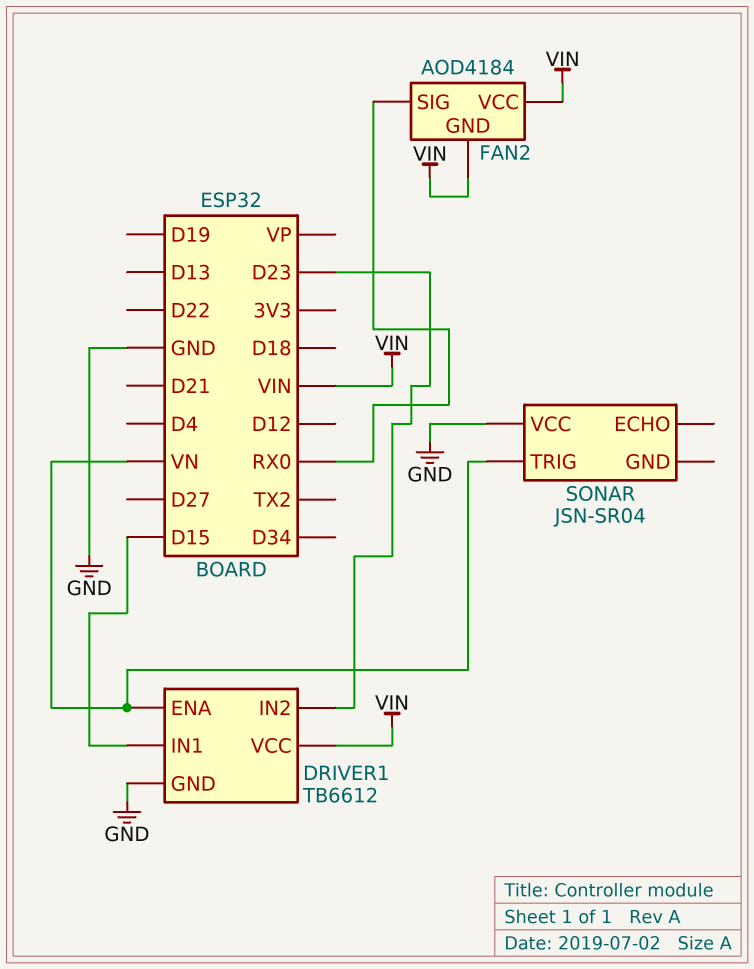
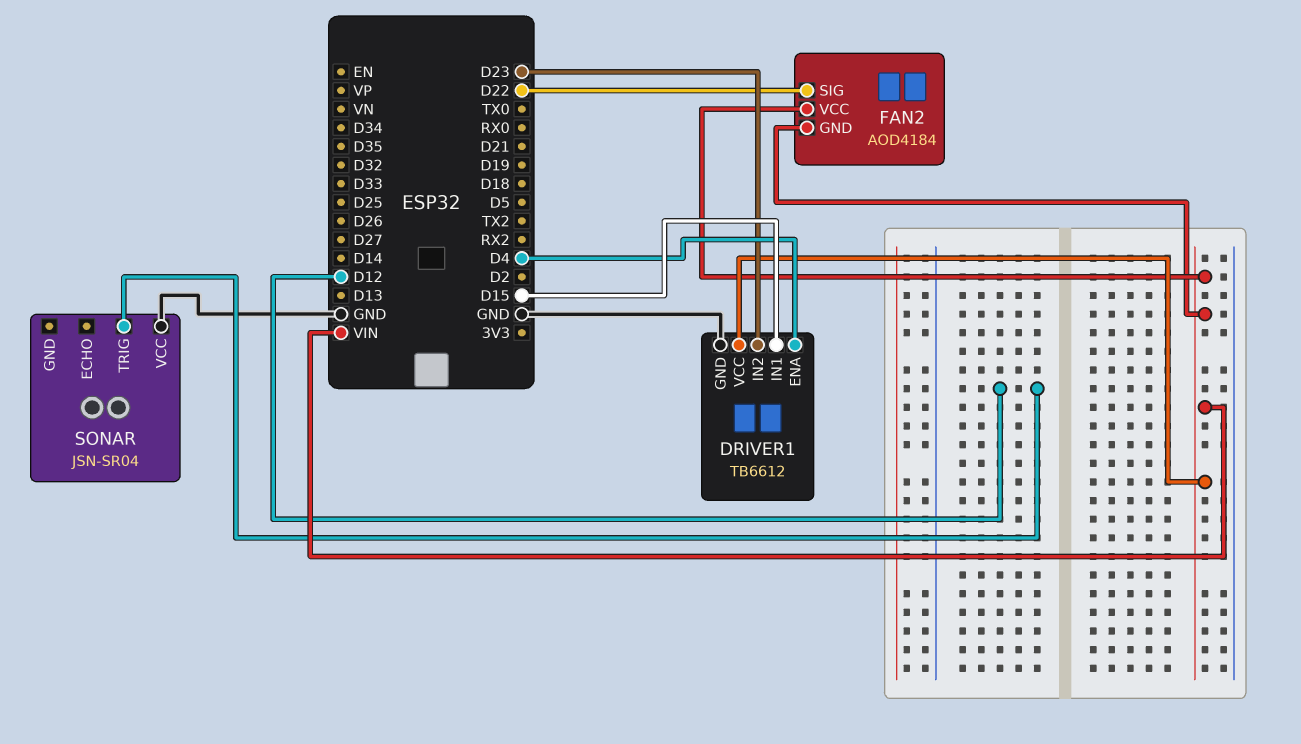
DRIVER1 pin ENA: VN -> D4
FAN2 pin SIG: RX0 -> D22
SONAR pin TRIG: VN -> D12

